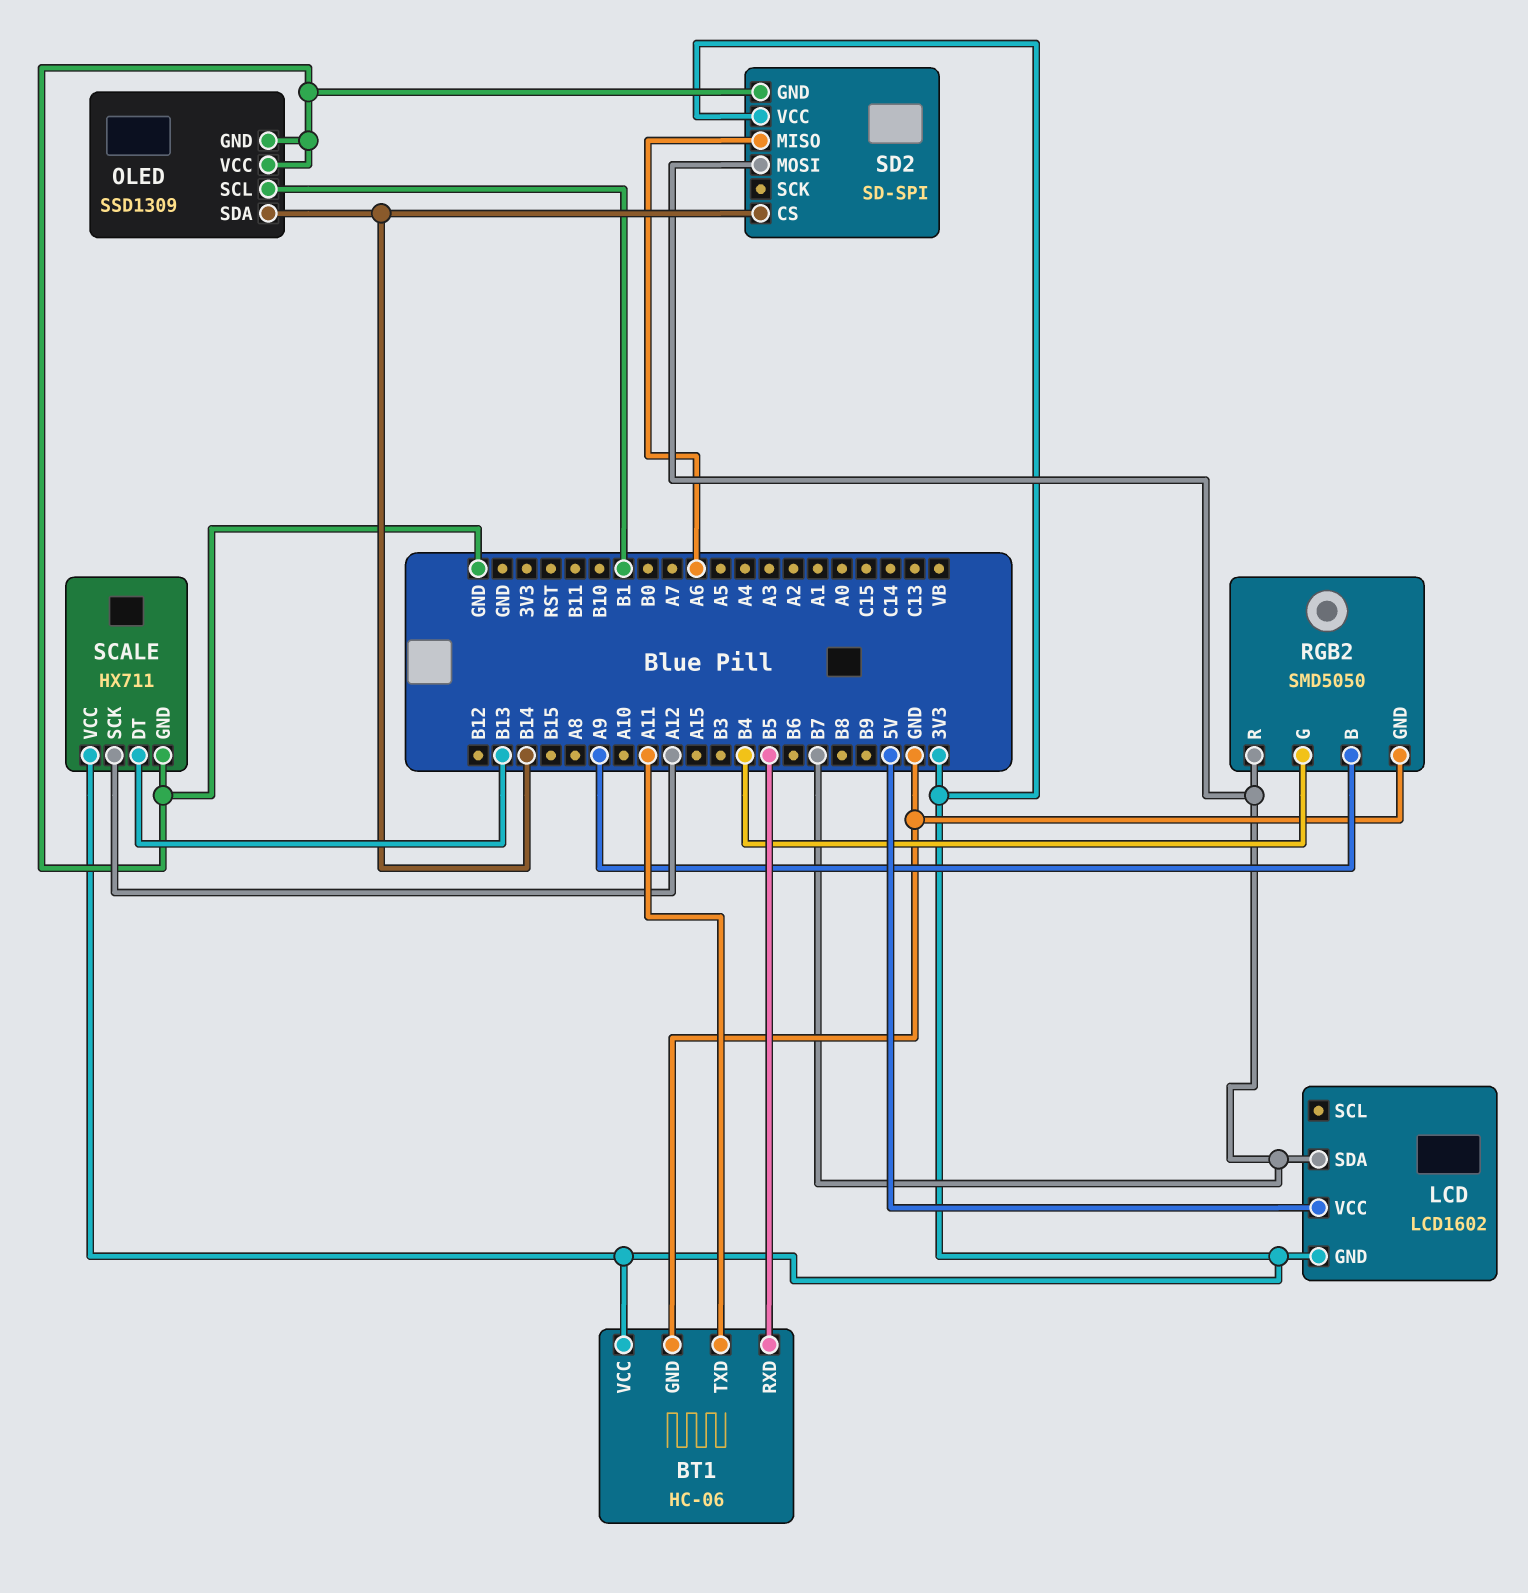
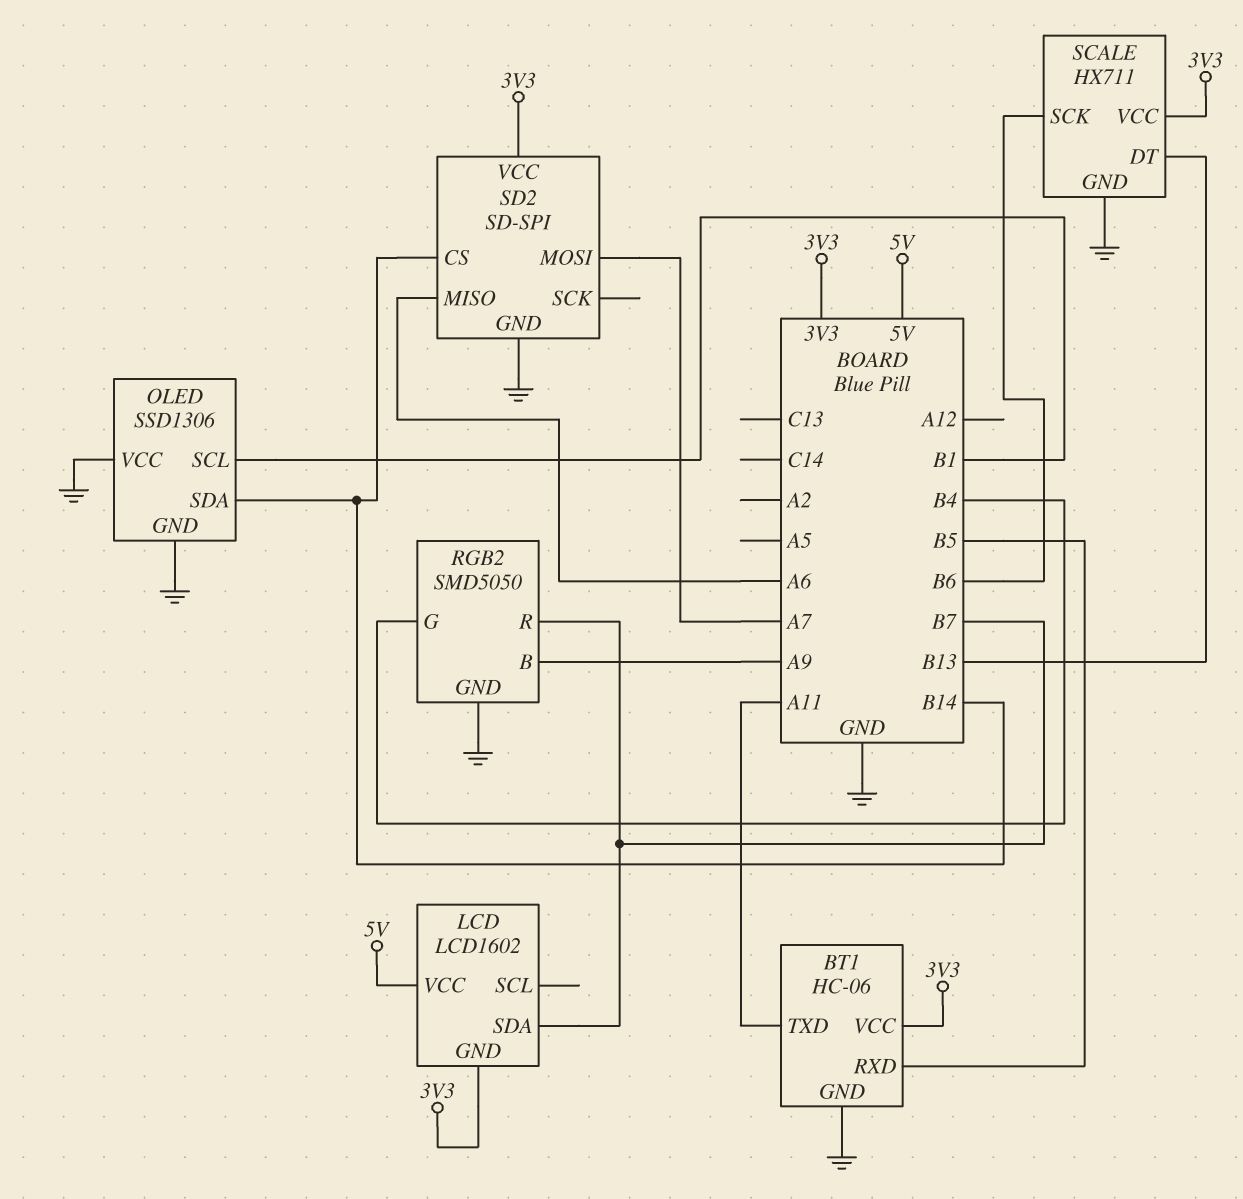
OLED: SSD1309 -> SSD1306
SCALE pin SCK: A12 -> B6
SD2 pin MOSI: B7 -> A7

